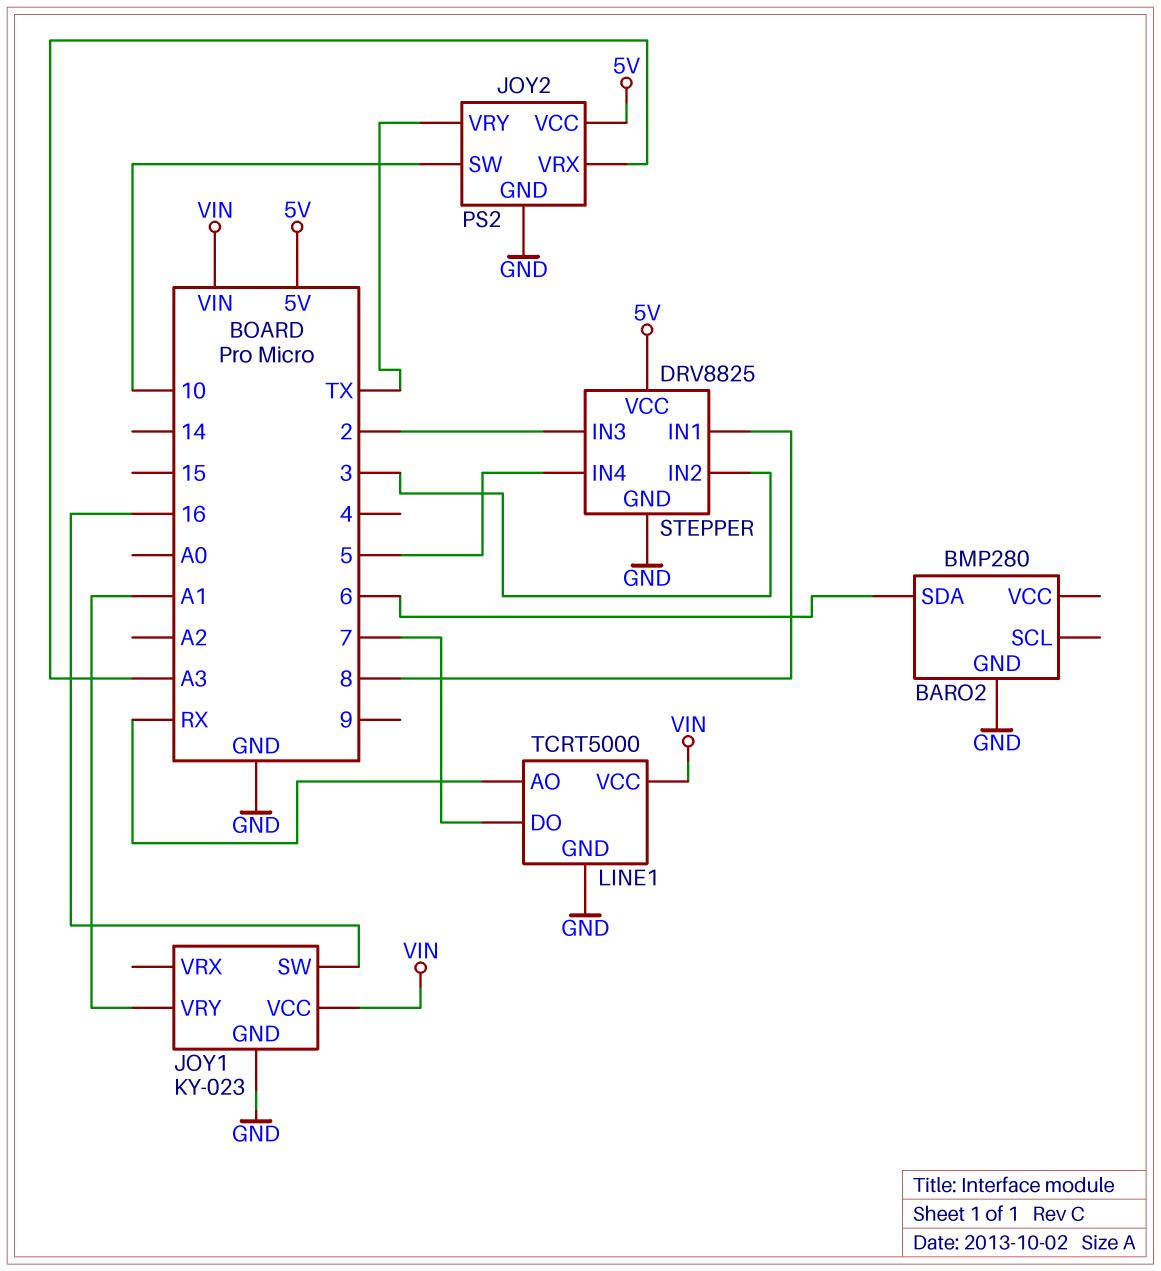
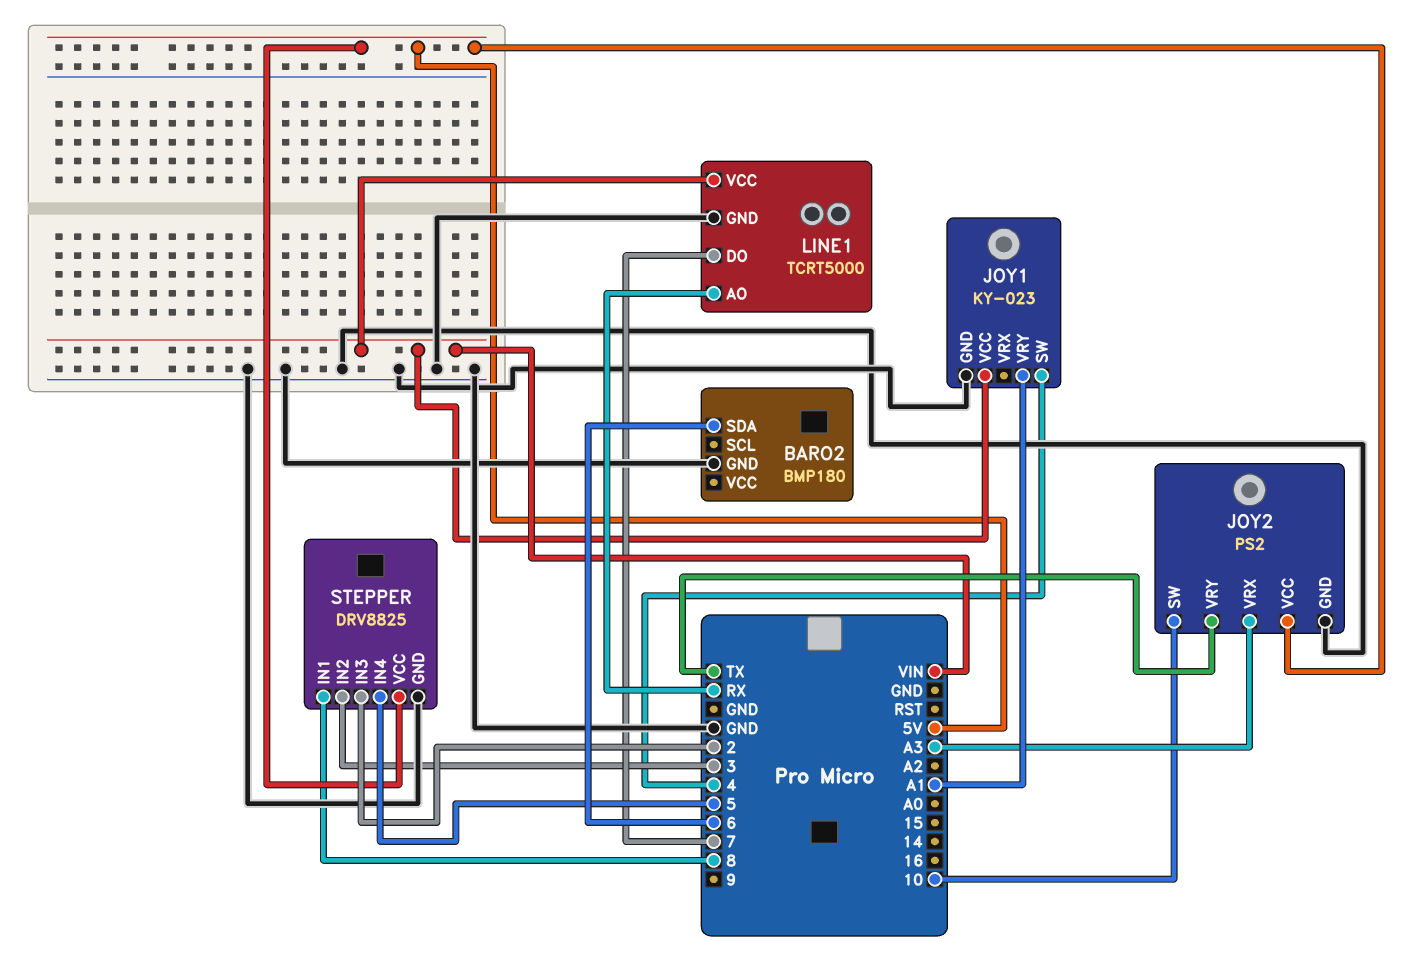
BARO2: BMP280 -> BMP180
JOY1 pin SW: 16 -> 4

